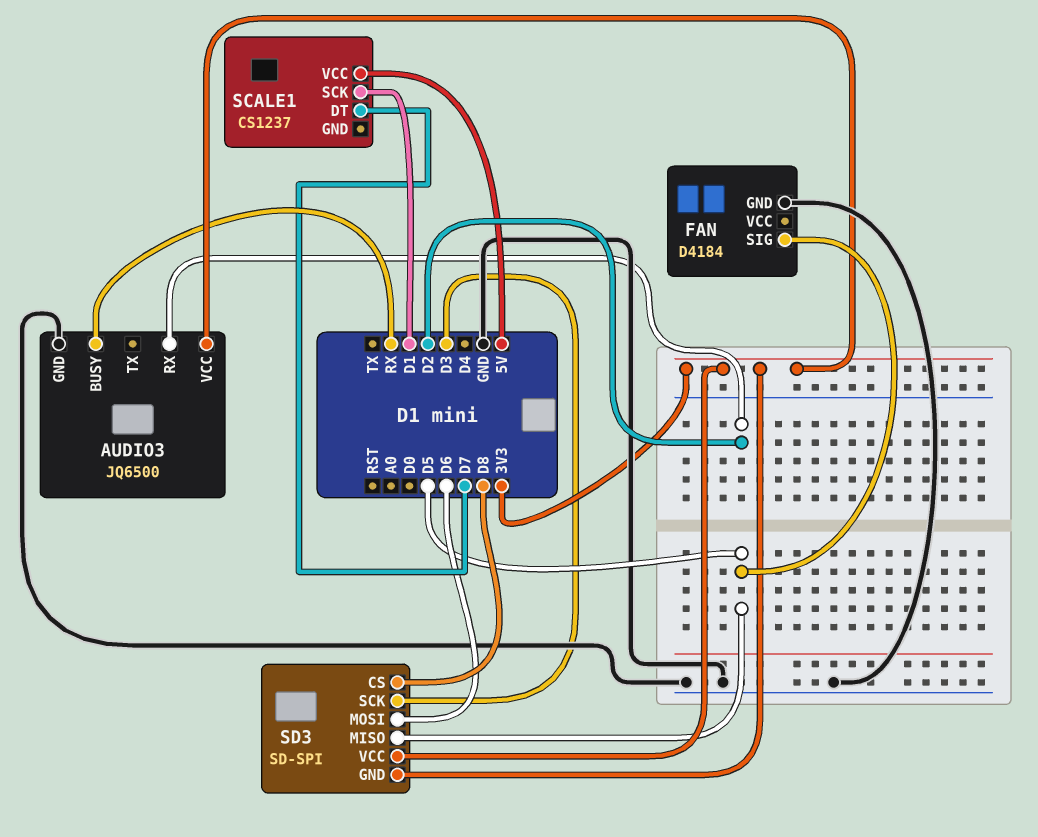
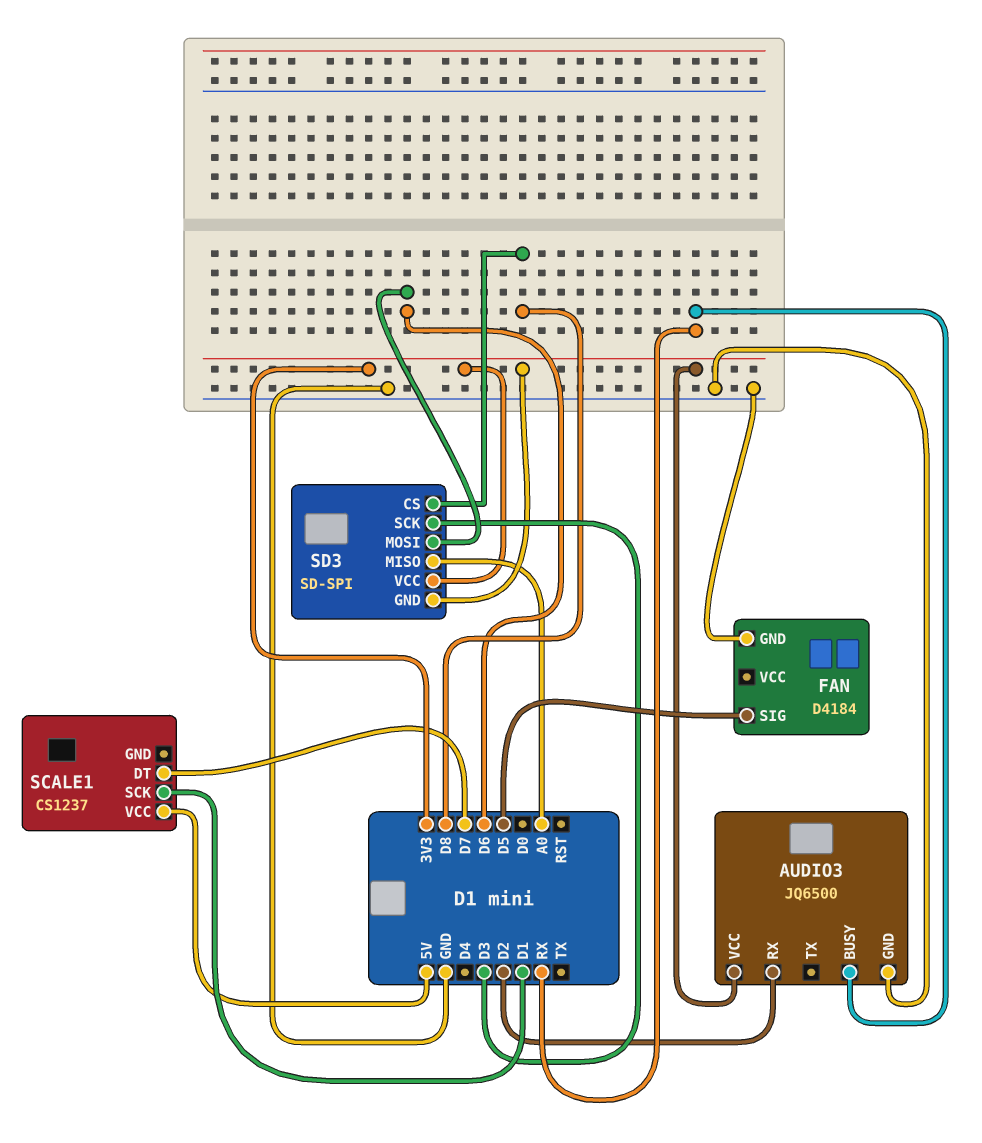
SD3 pin MISO: D5 -> A0

